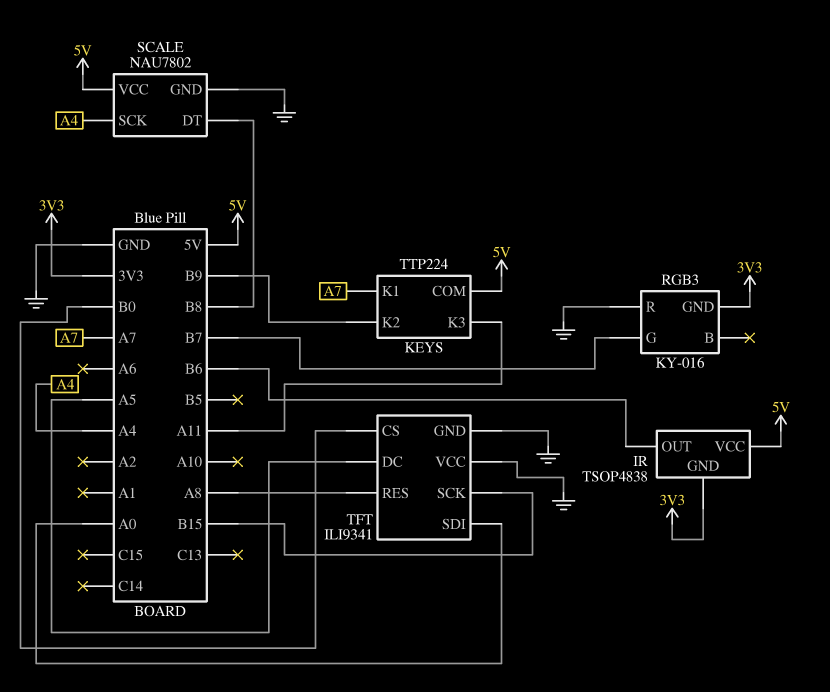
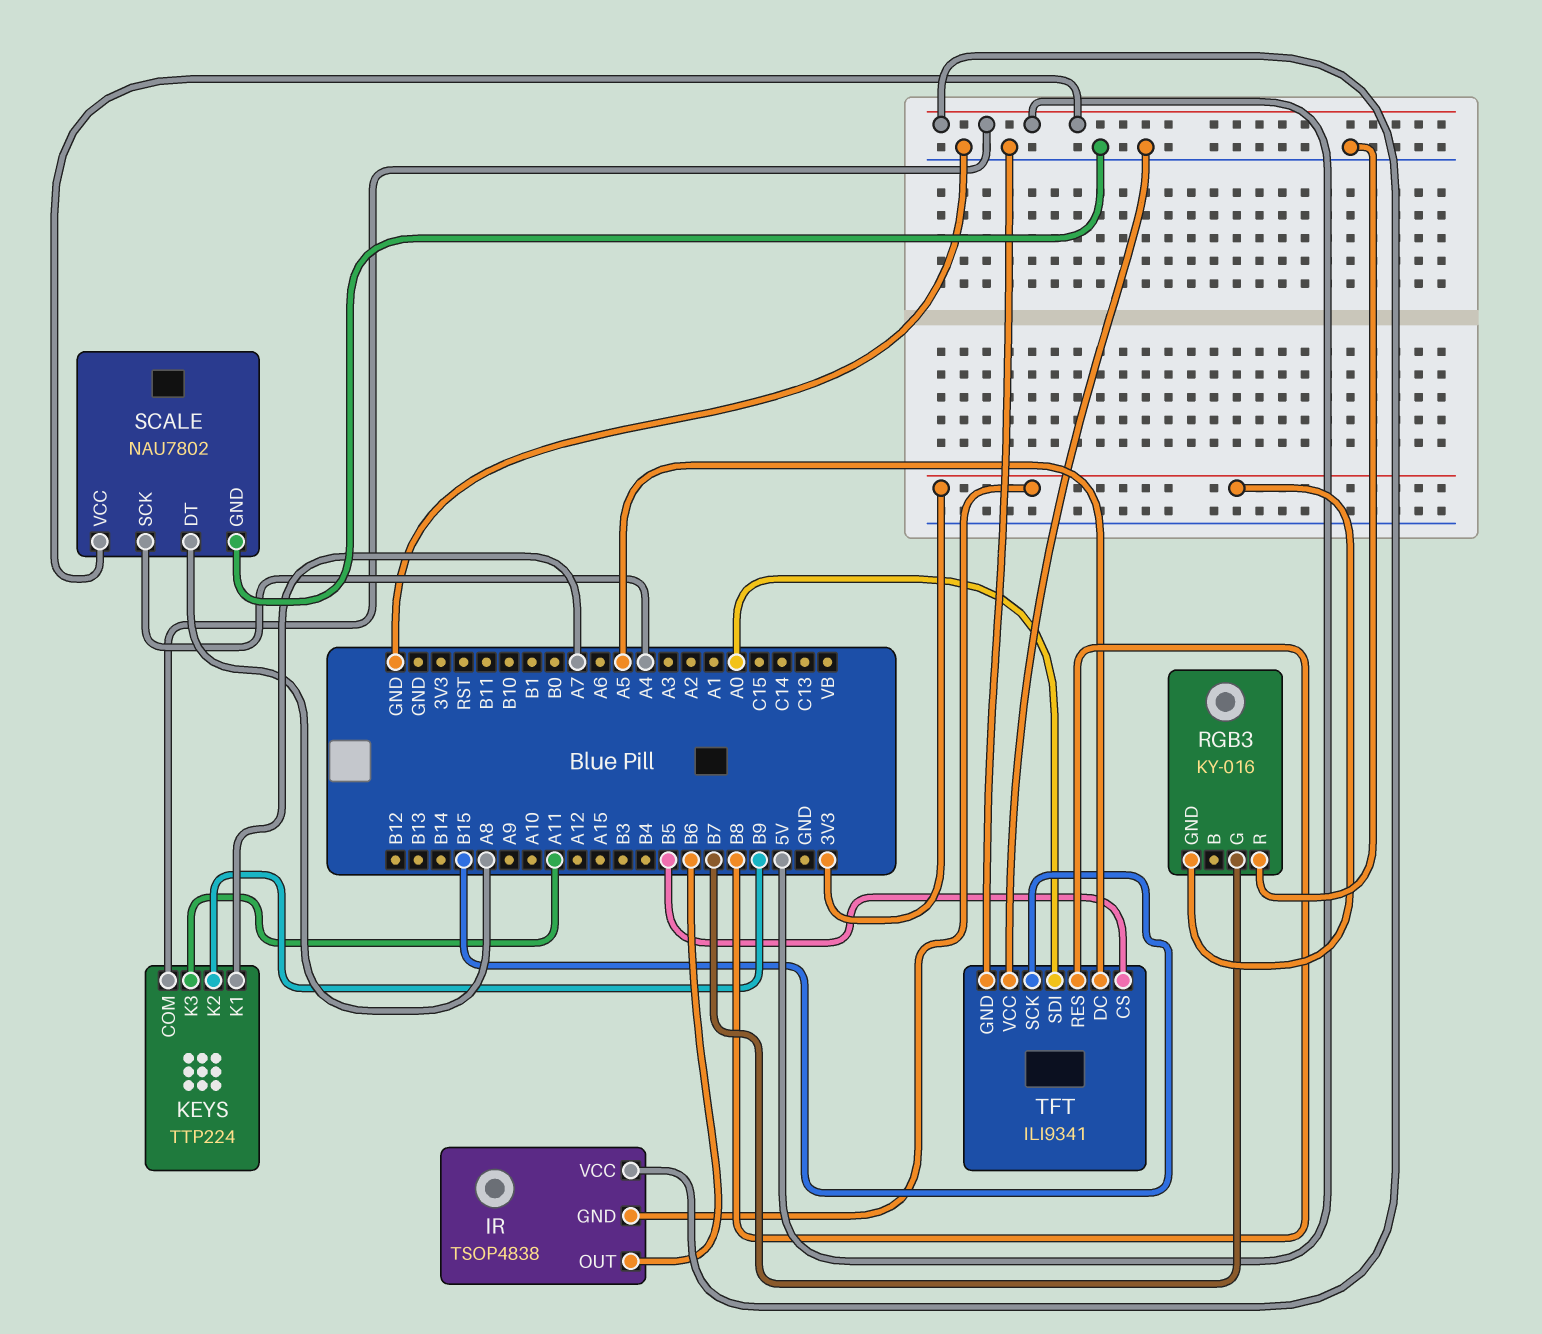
SCALE pin DT: B8 -> A8
TFT pin CS: B0 -> B5
TFT pin RES: A8 -> B8

